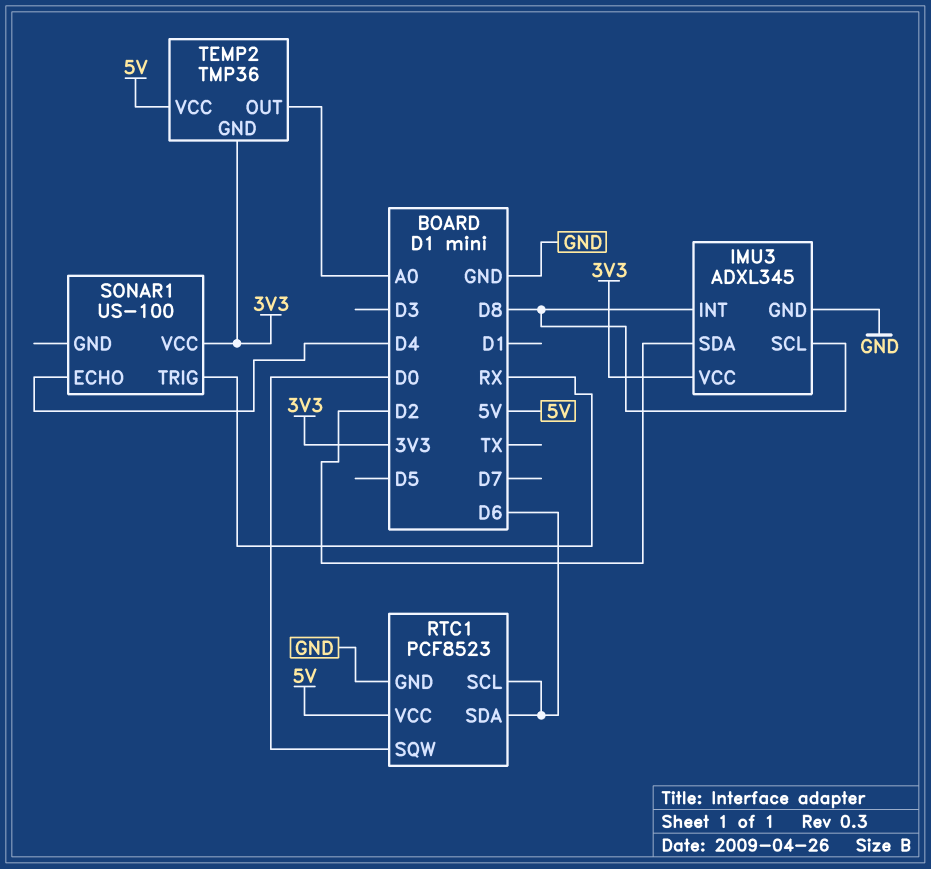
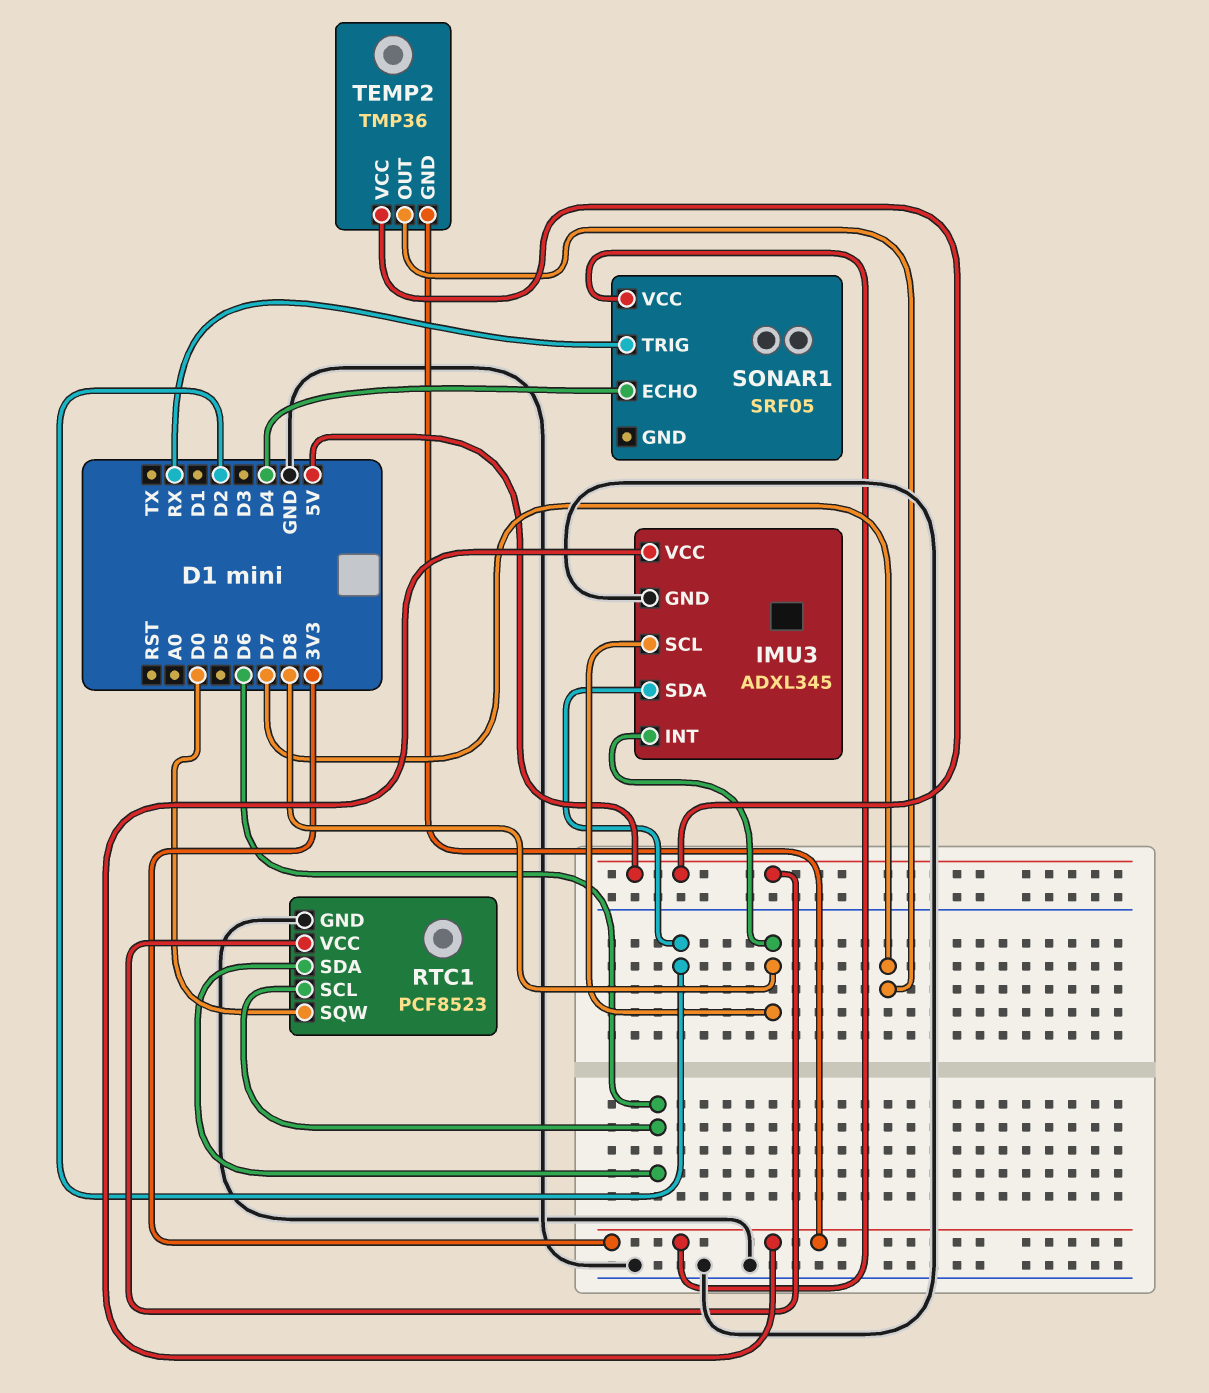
SONAR1: US-100 -> SRF05
TEMP2 pin OUT: A0 -> D7

